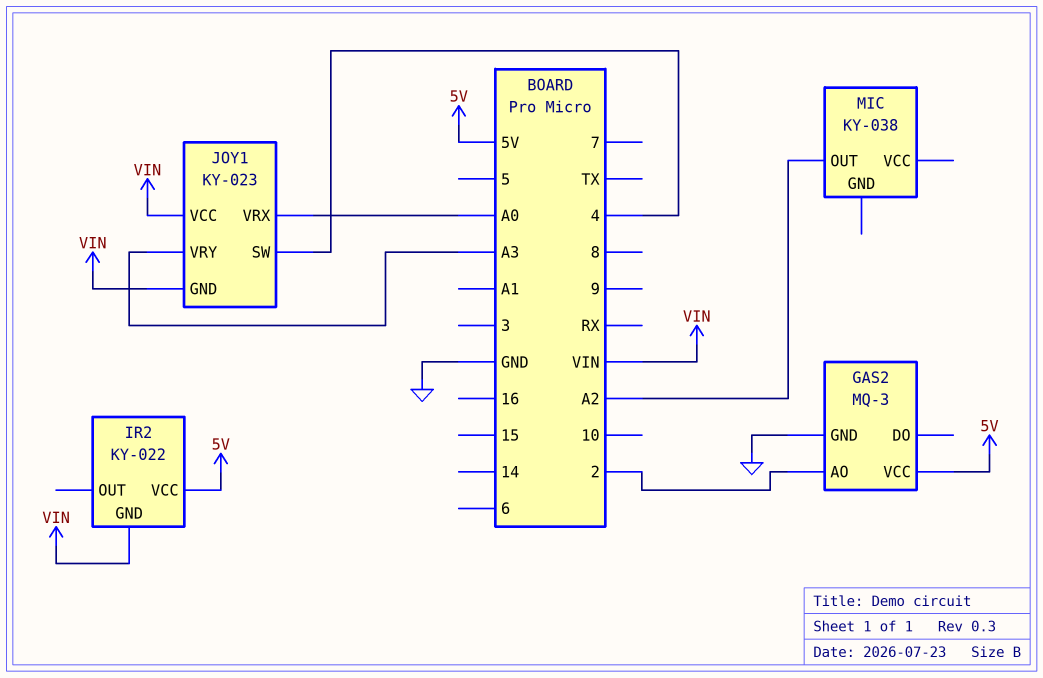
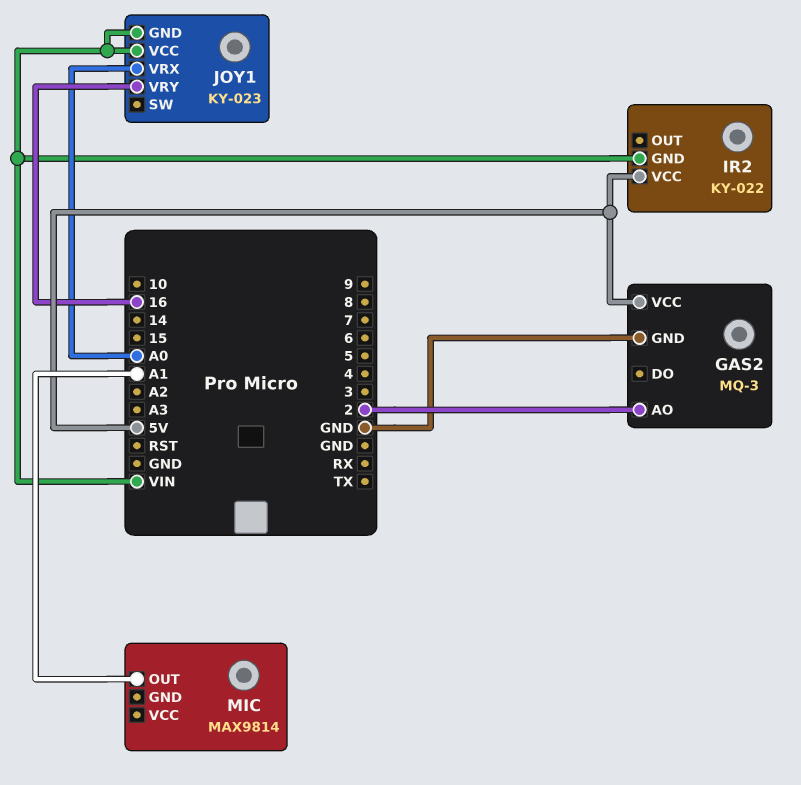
JOY1 pin SW: 4 -> none
JOY1 pin VRY: A3 -> 16
MIC: KY-038 -> MAX9814
MIC pin OUT: A2 -> A1

